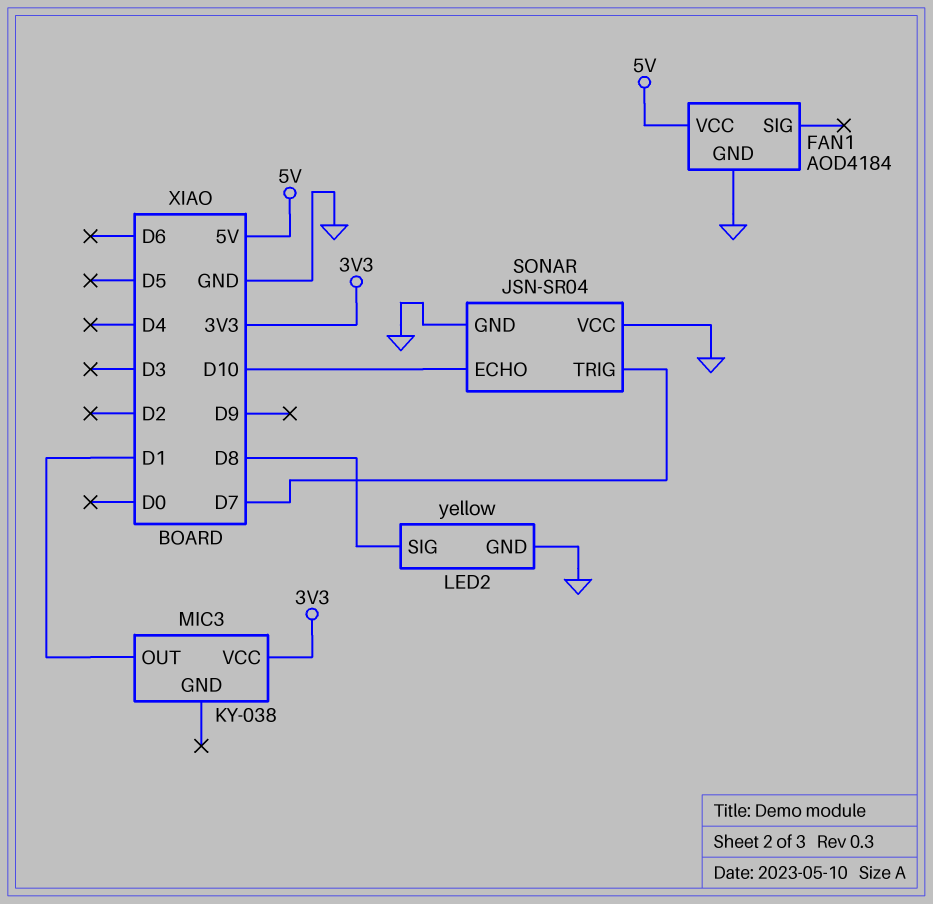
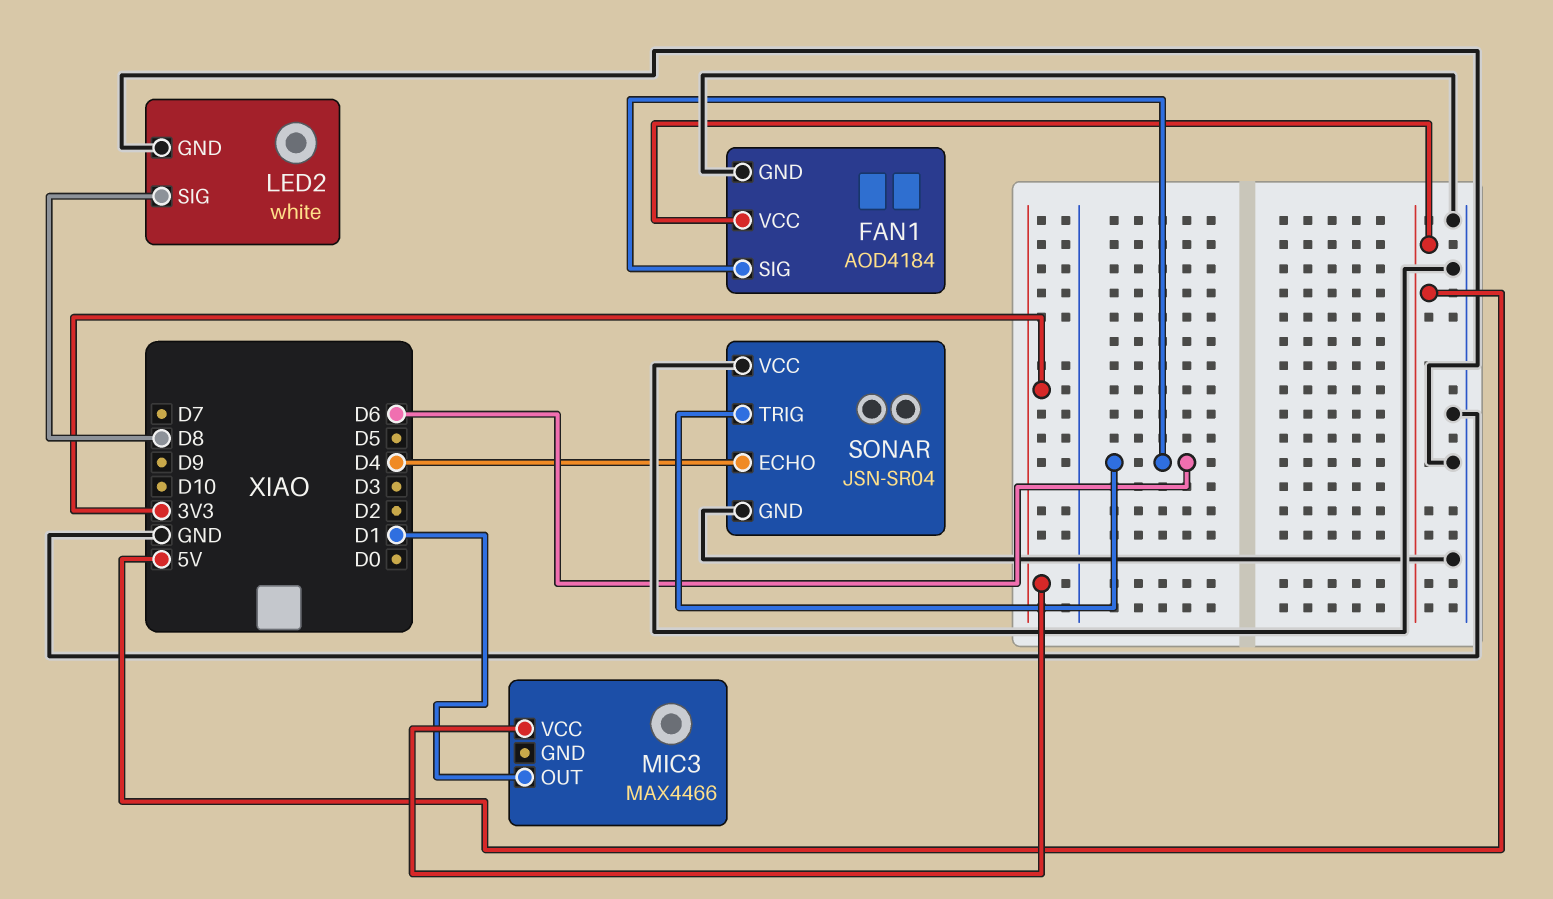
FAN1 pin SIG: none -> D6
LED2: yellow -> white
MIC3: KY-038 -> MAX4466
SONAR pin ECHO: D10 -> D4
SONAR pin TRIG: D7 -> D6

